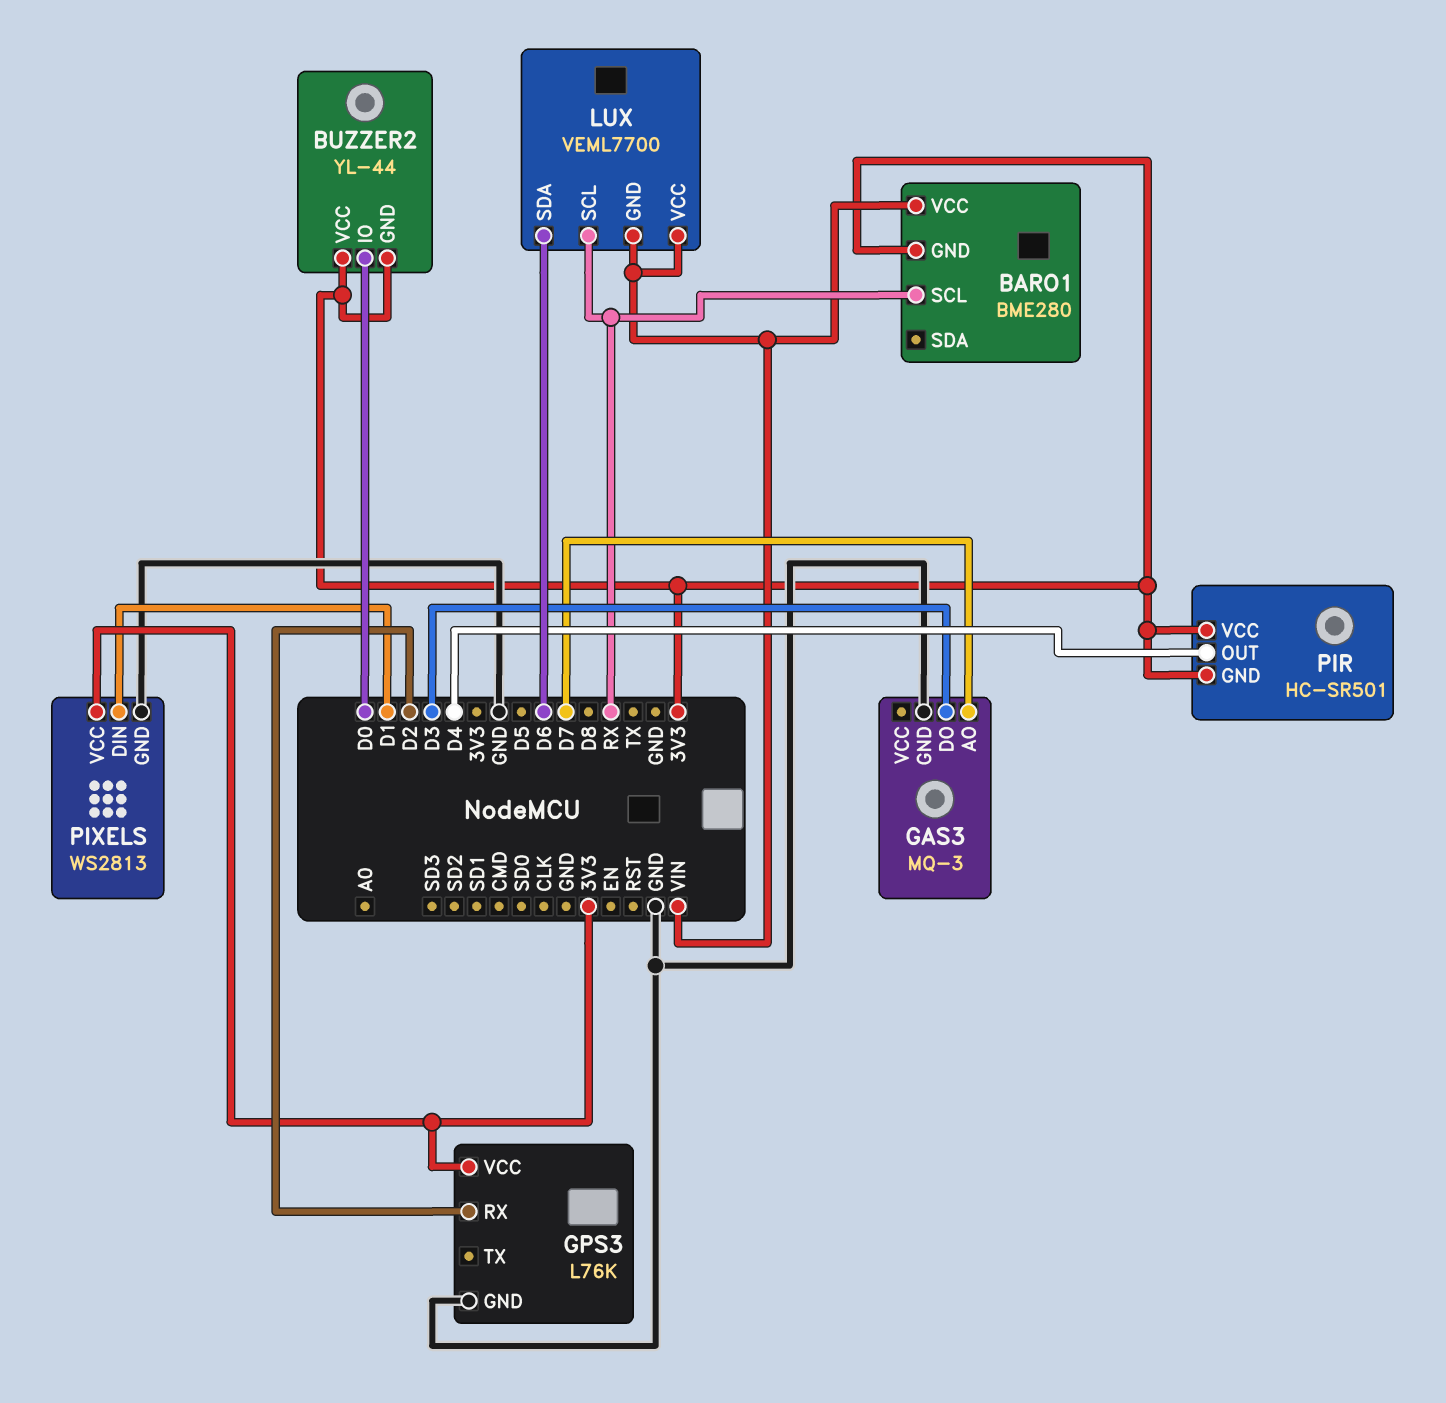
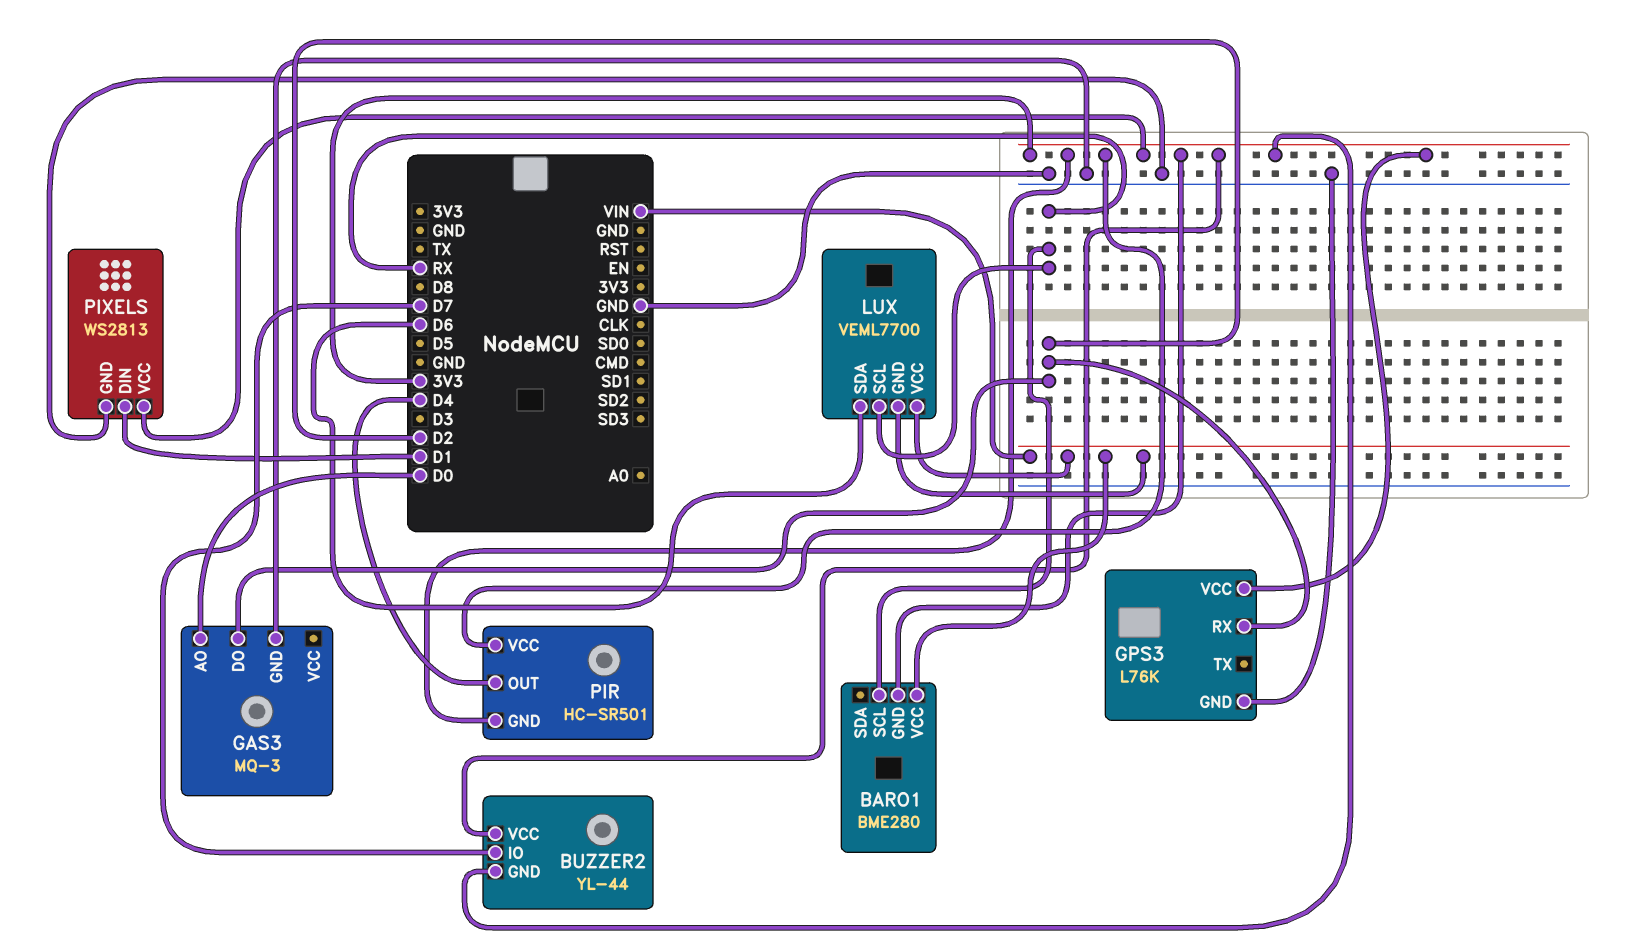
BUZZER2 pin IO: D0 -> D7
GAS3 pin AO: D7 -> D0
GAS3 pin DO: D3 -> D2

